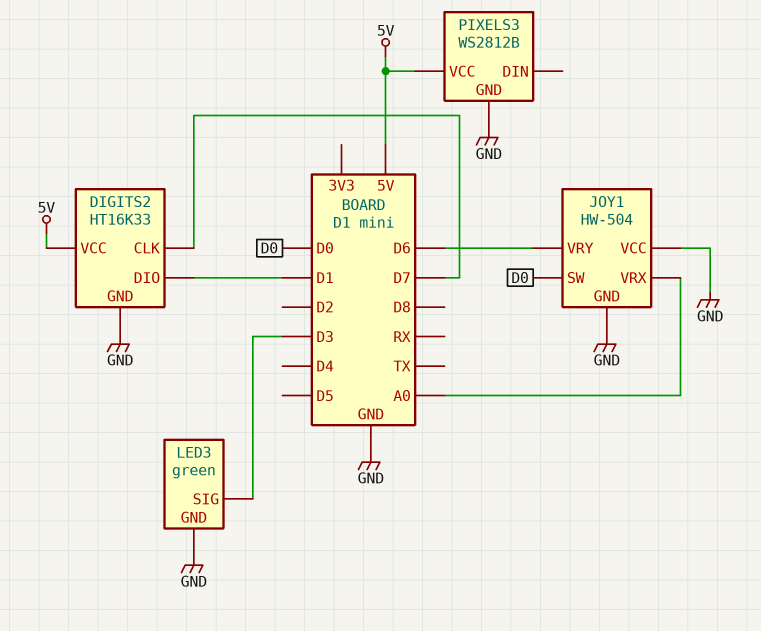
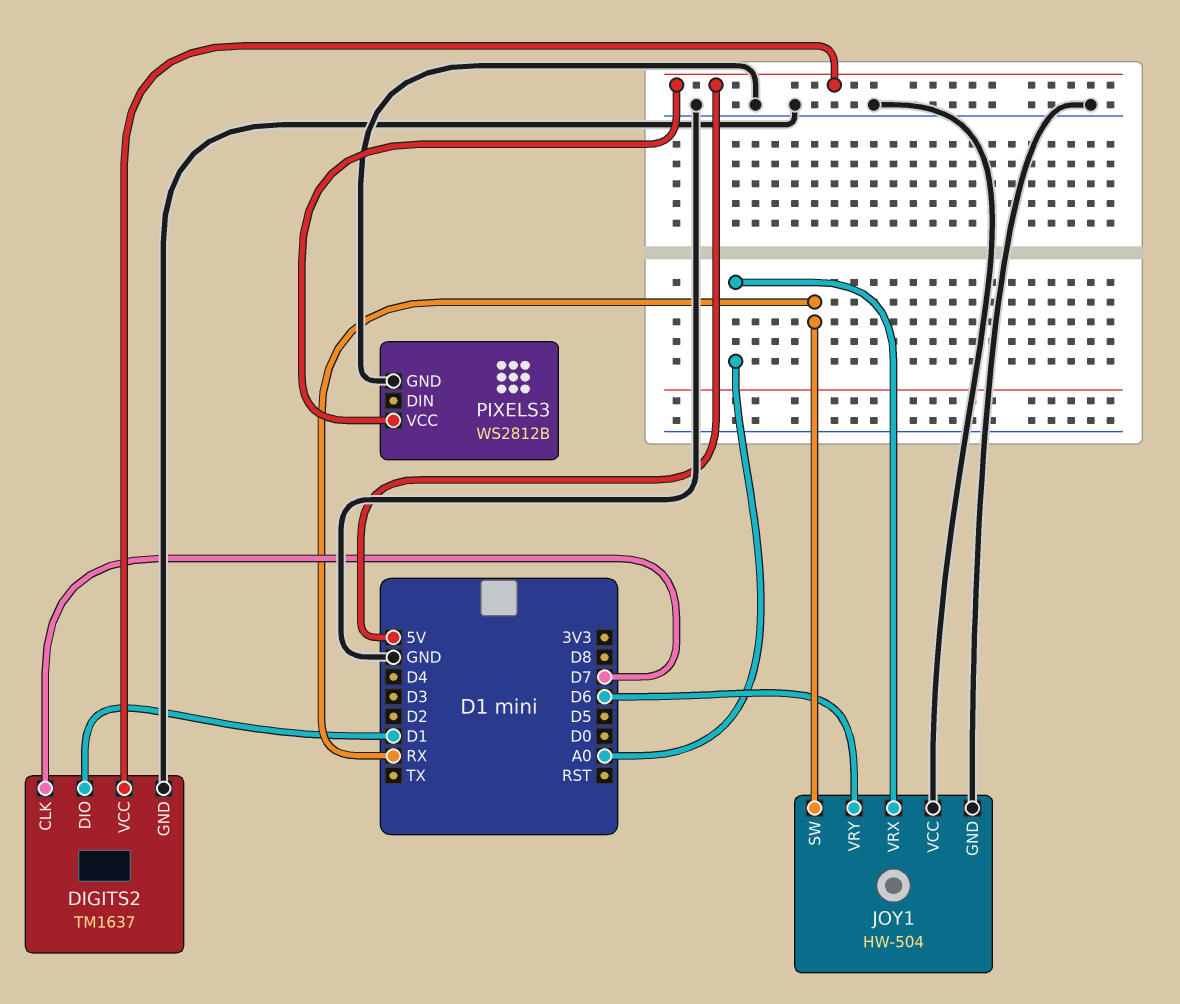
DIGITS2: HT16K33 -> TM1637
JOY1 pin SW: D0 -> RX
LED3: green -> none
LED3 pin GND: GND -> none
LED3 pin SIG: D3 -> none

